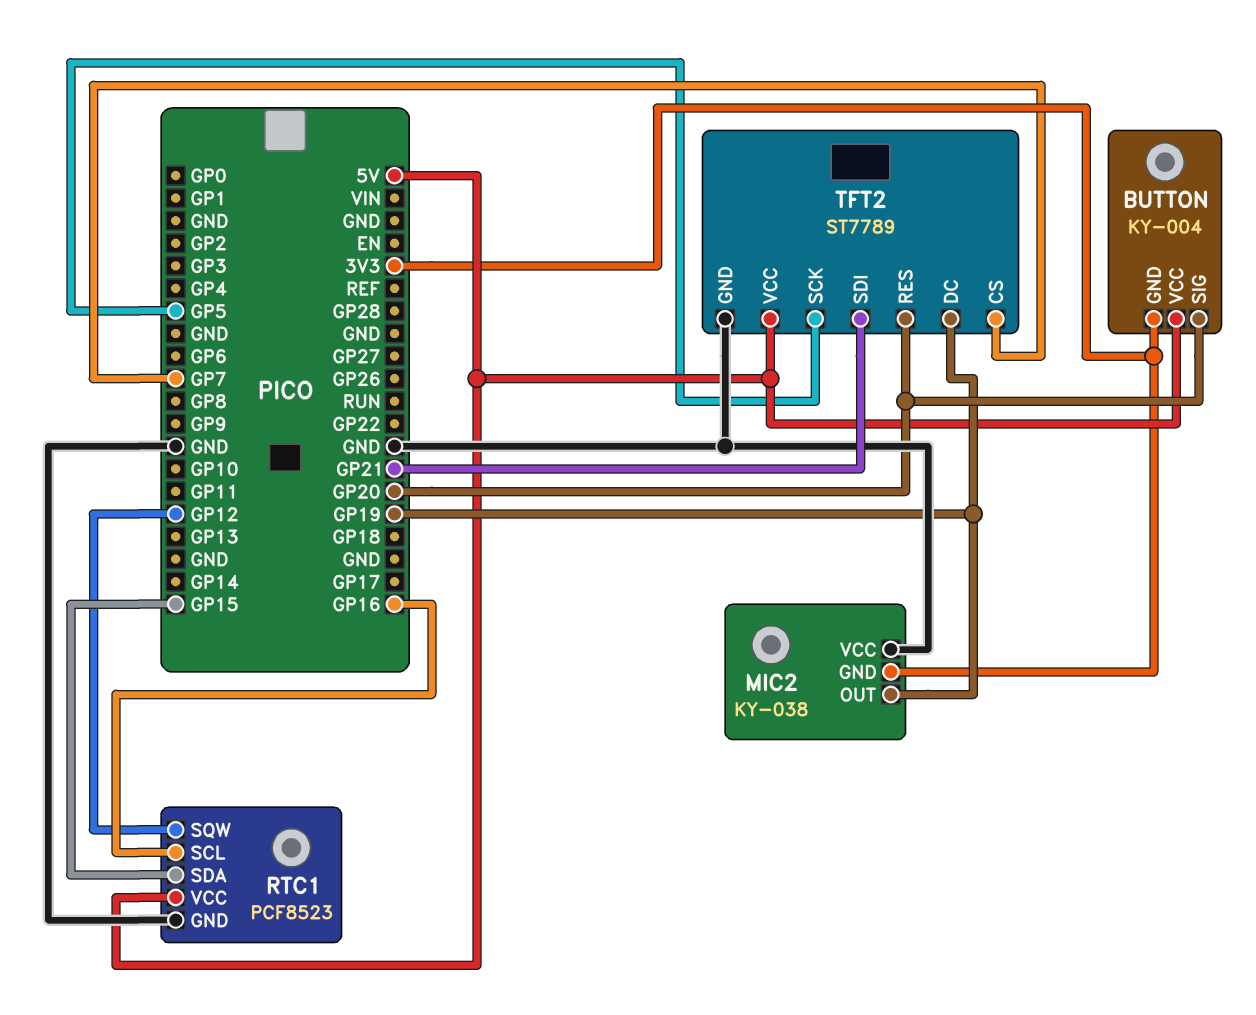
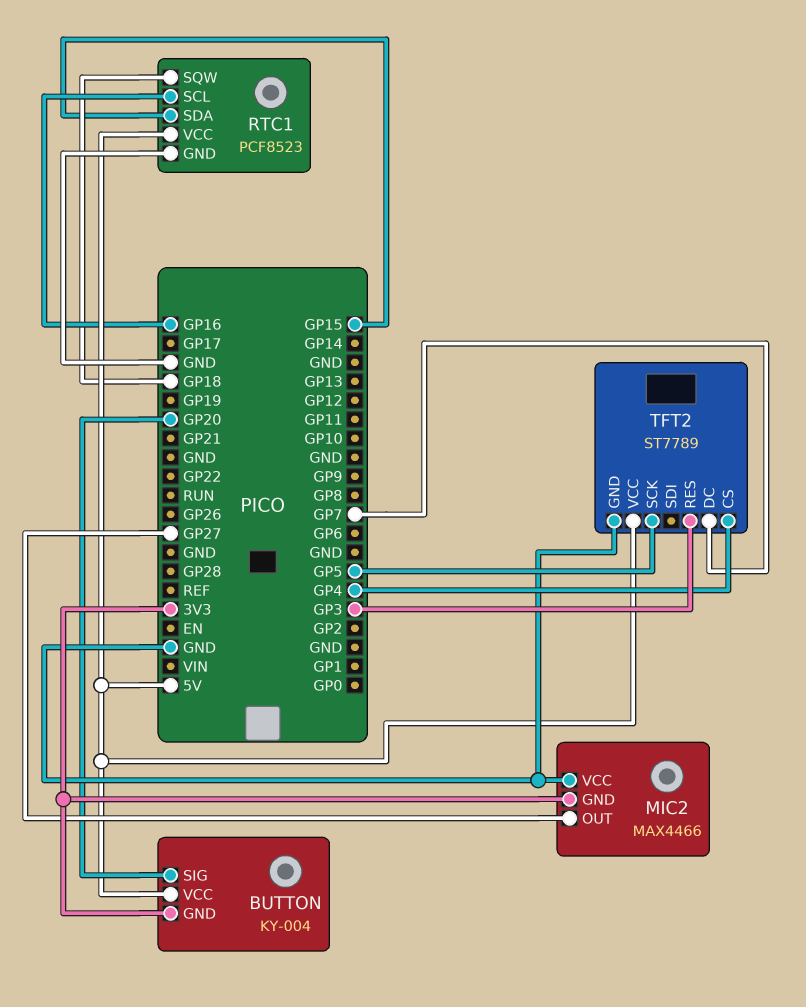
MIC2: KY-038 -> MAX4466
MIC2 pin OUT: GP19 -> GP27
RTC1 pin SQW: GP12 -> GP18
TFT2 pin CS: GP7 -> GP4
TFT2 pin DC: GP19 -> GP7
TFT2 pin RES: GP20 -> GP3
TFT2 pin SDI: GP21 -> none

